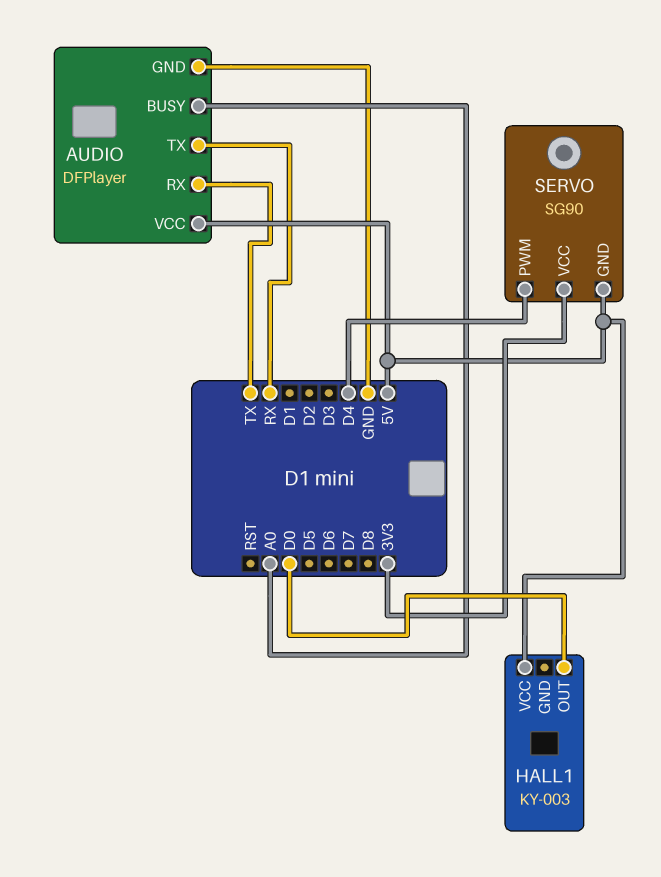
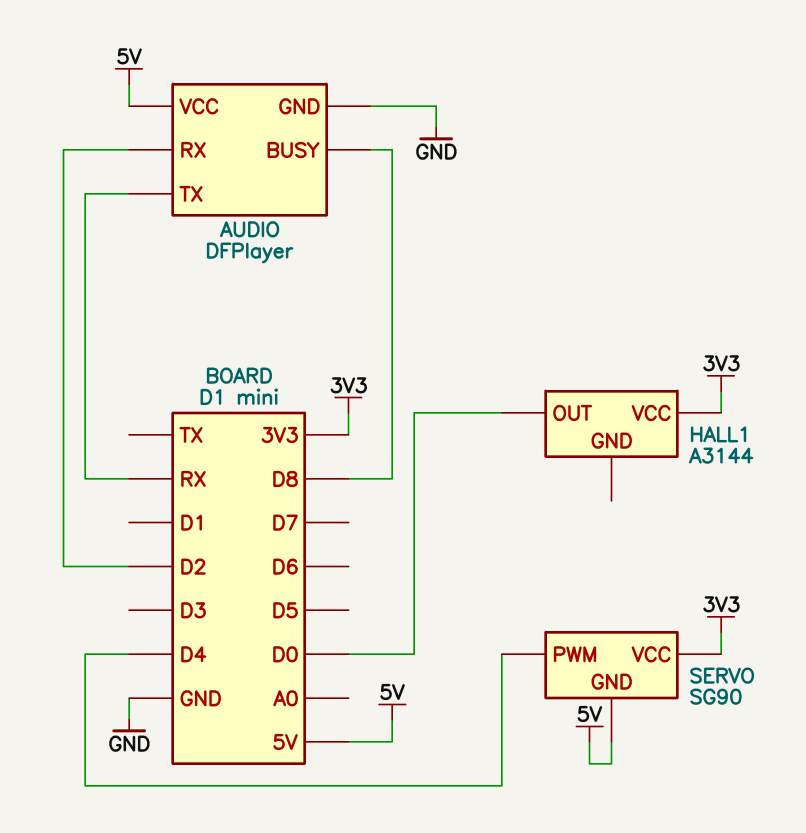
AUDIO pin BUSY: A0 -> D8
AUDIO pin RX: TX -> D2
HALL1: KY-003 -> A3144
HALL1 pin VCC: 5V -> 3V3

